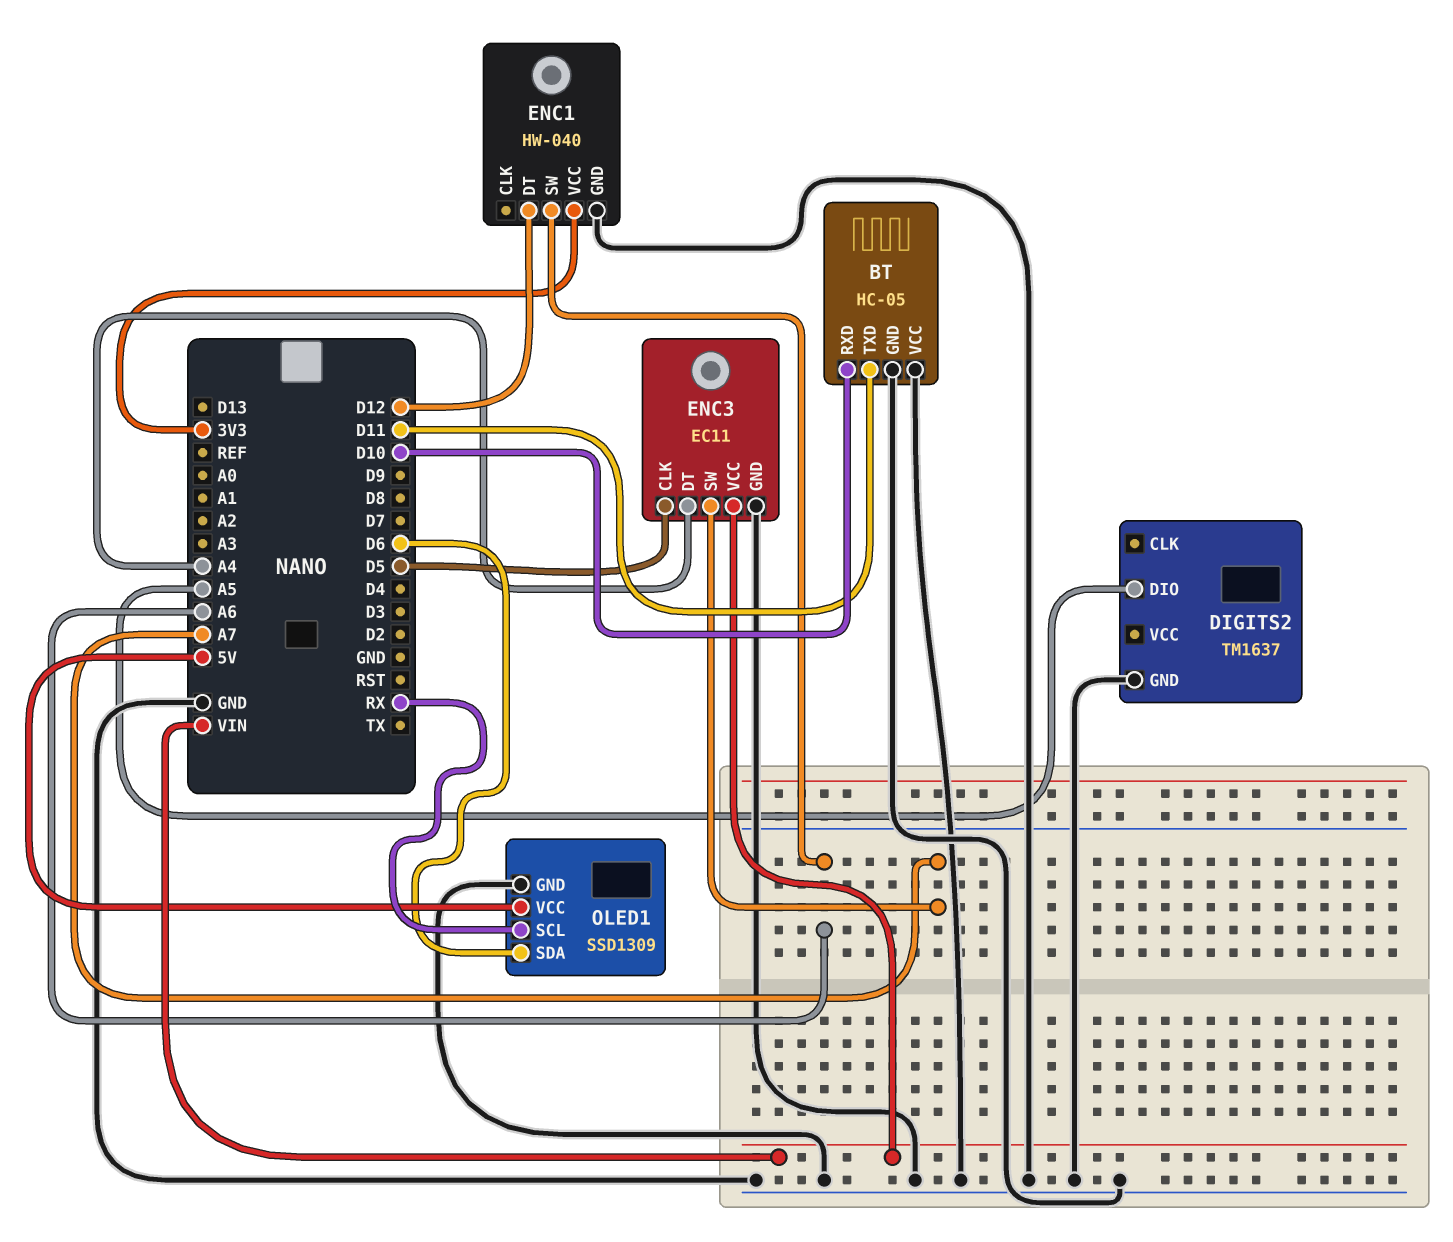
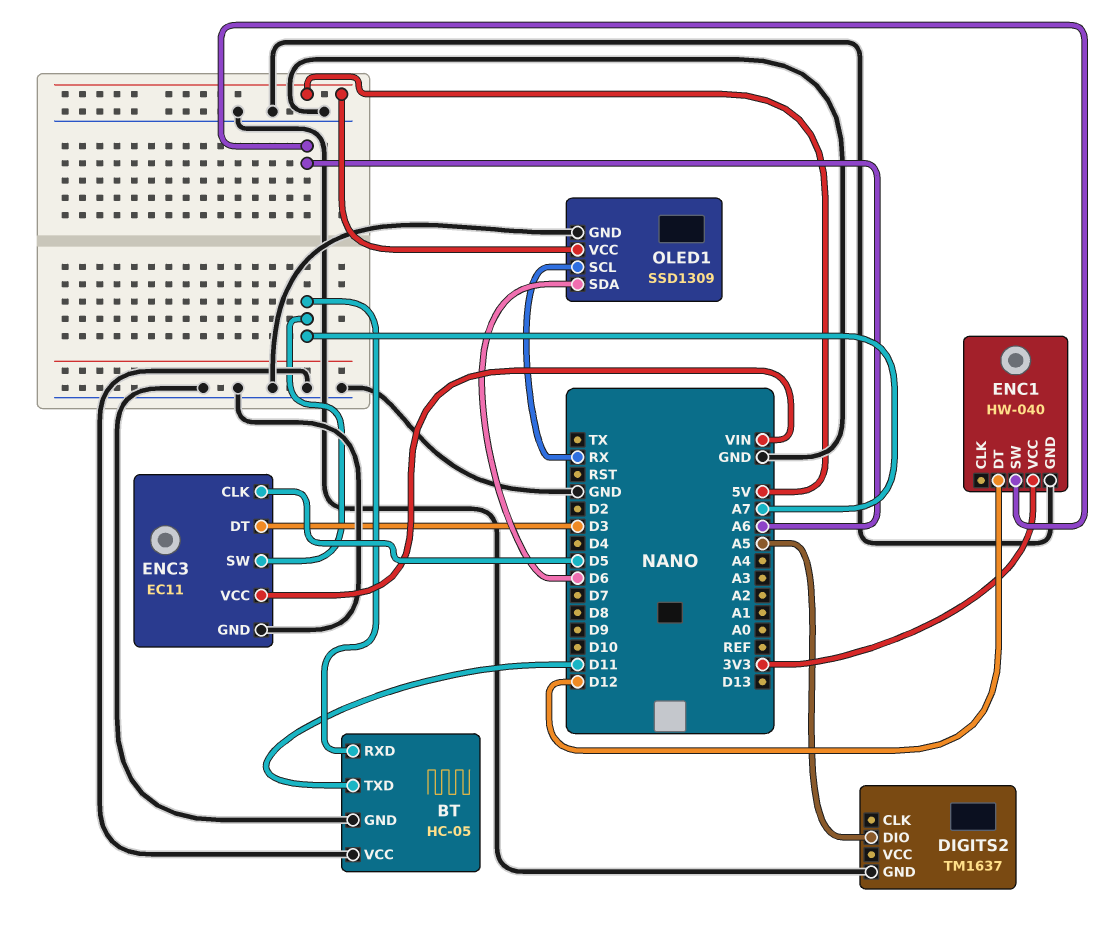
BT pin RXD: D10 -> A7
ENC3 pin DT: A4 -> D3

